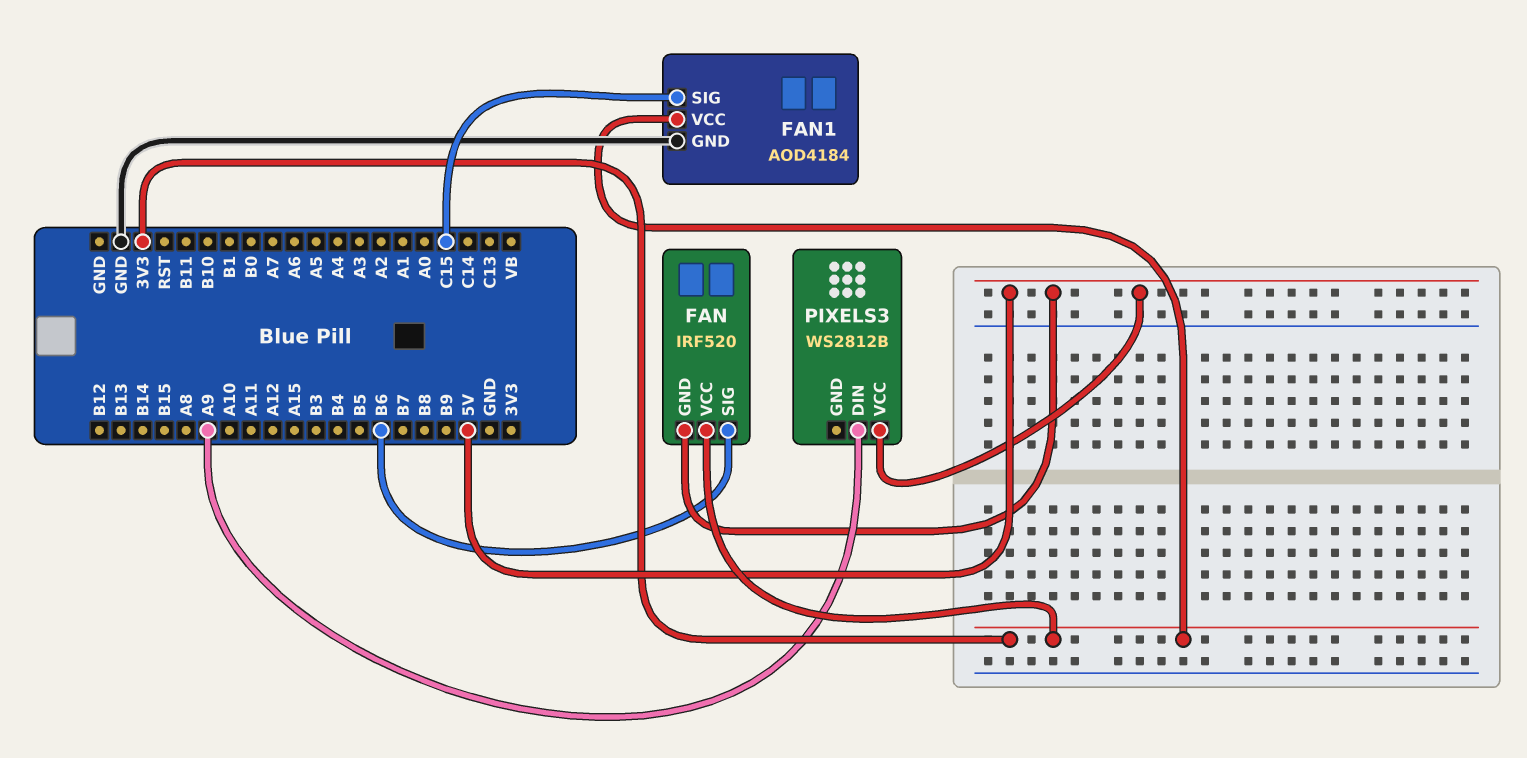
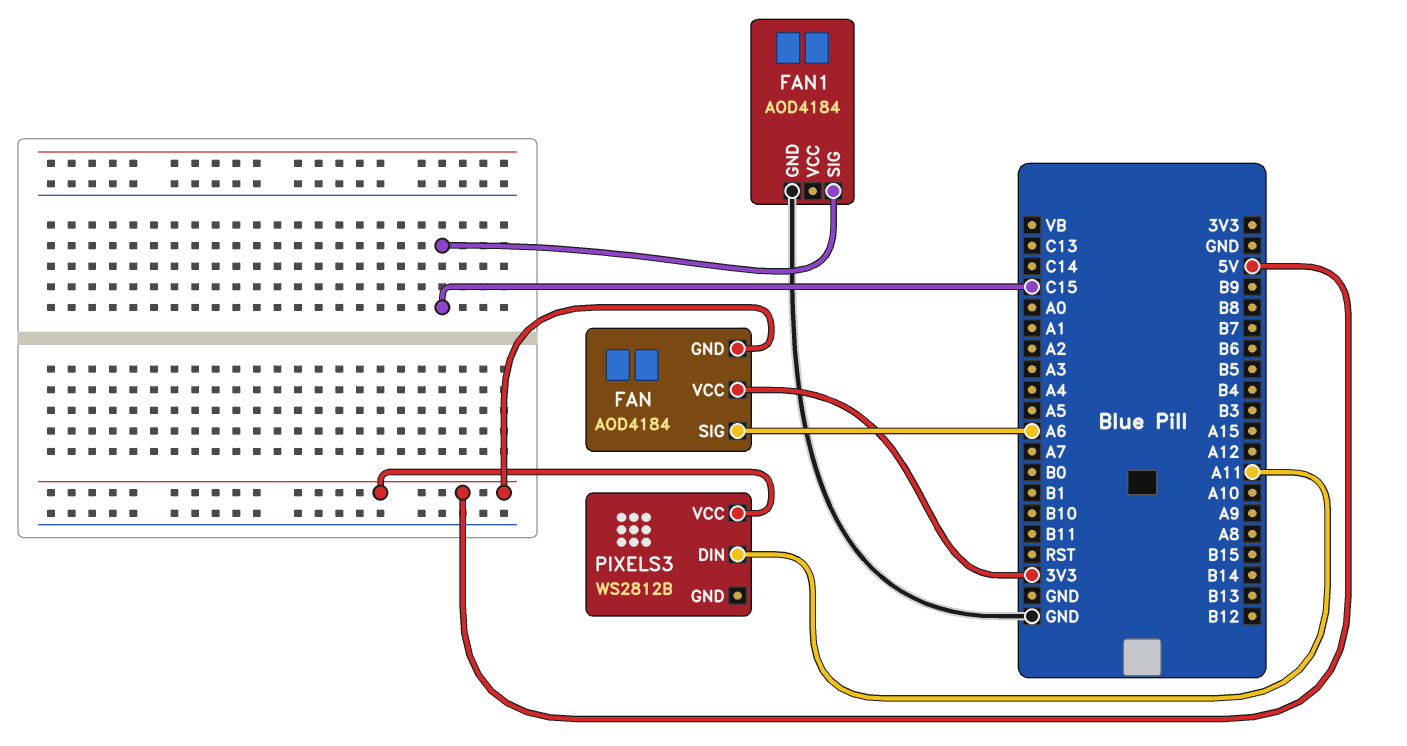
FAN: IRF520 -> AOD4184
FAN pin SIG: B6 -> A6
FAN1 pin VCC: 3V3 -> none
PIXELS3 pin DIN: A9 -> A11

